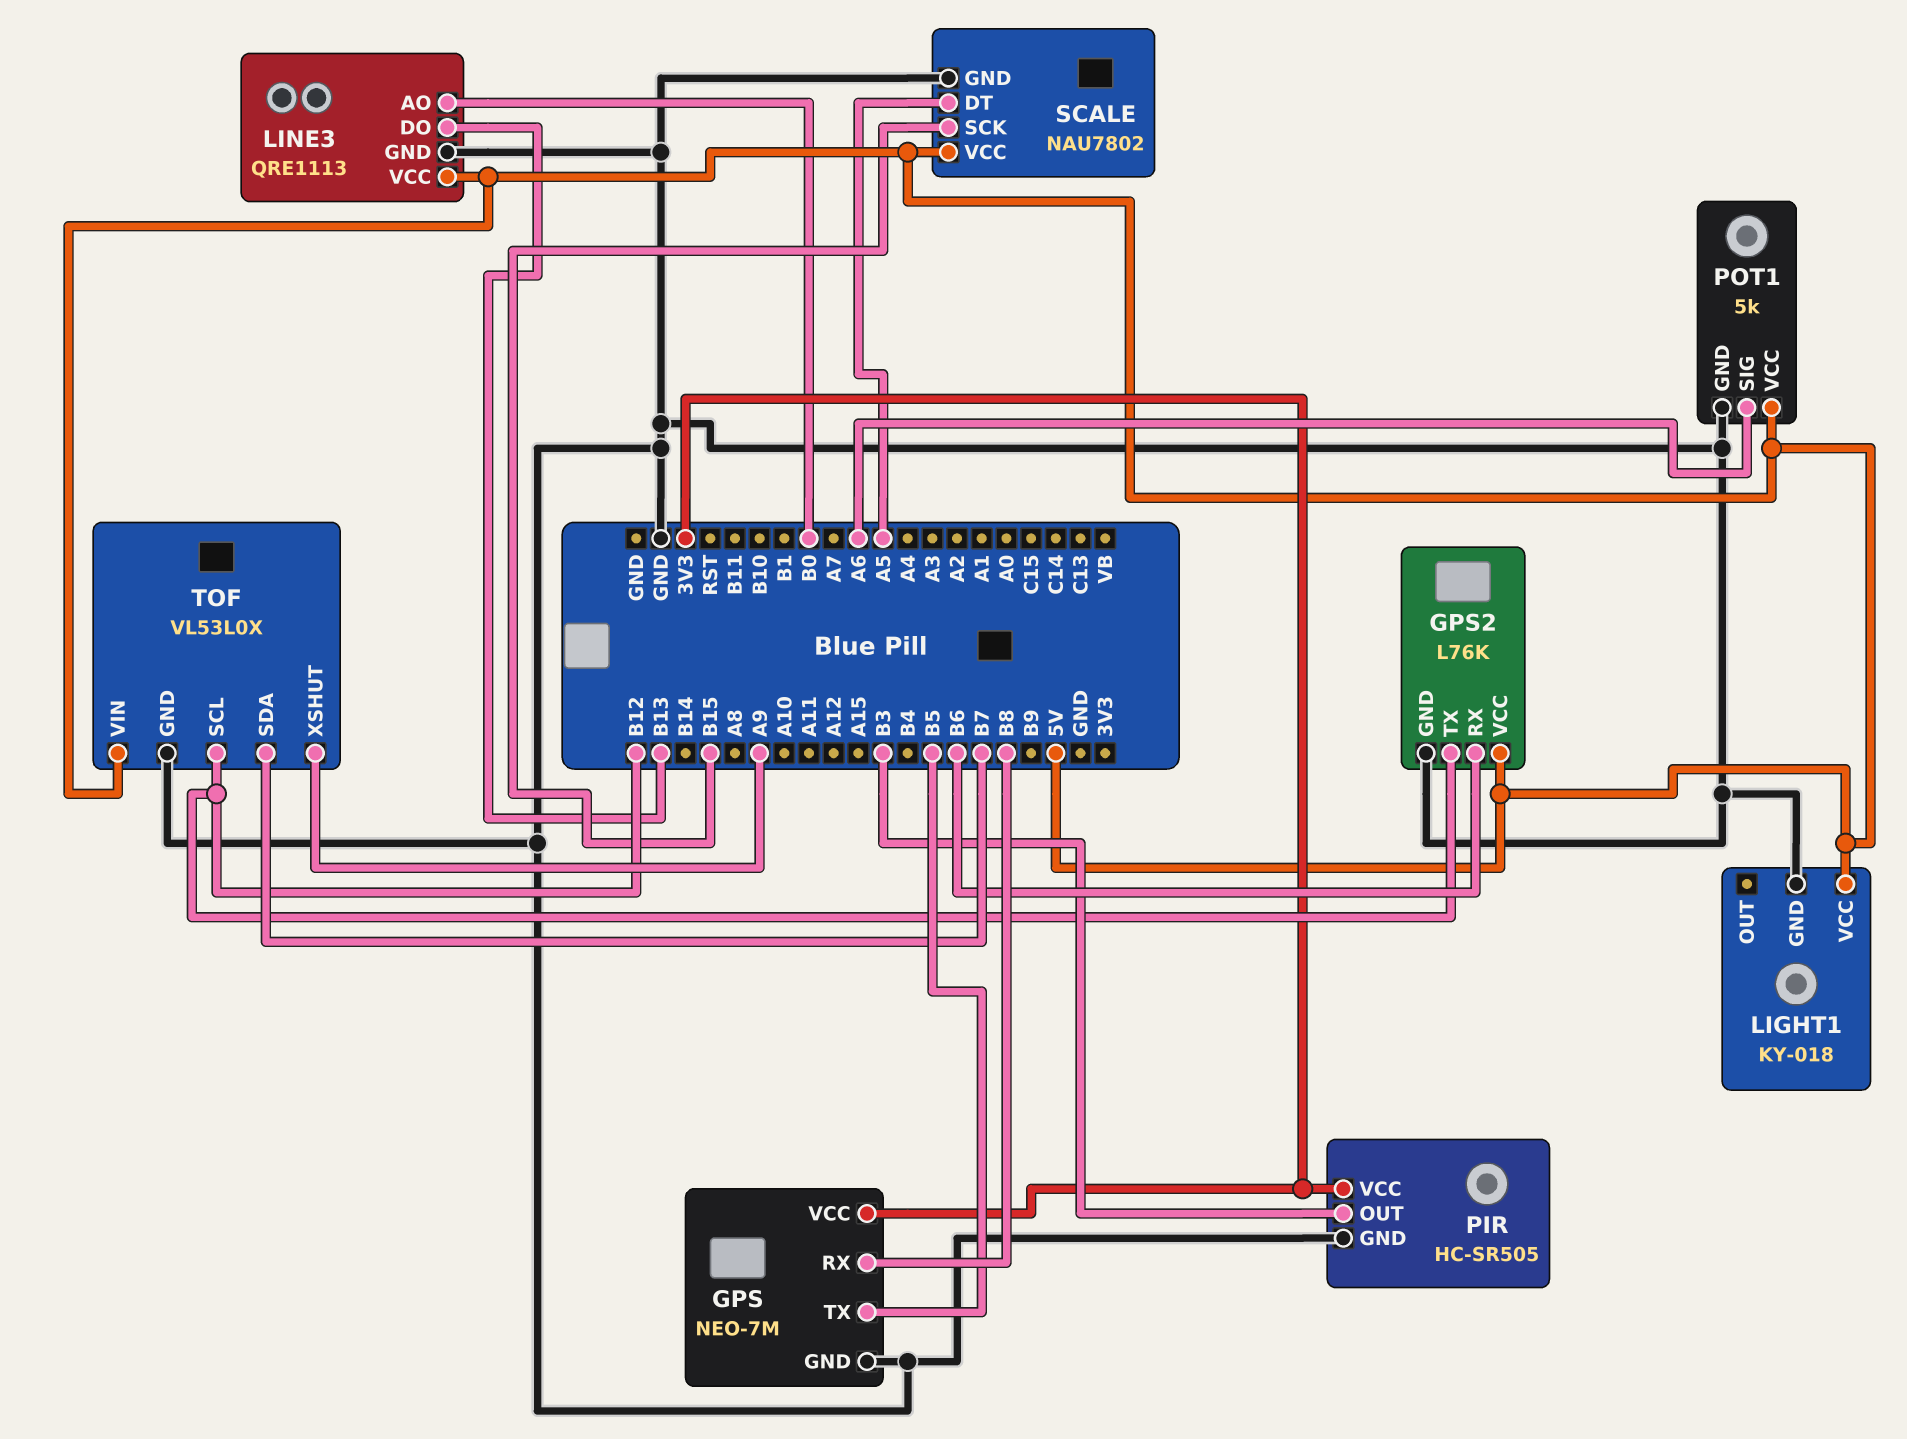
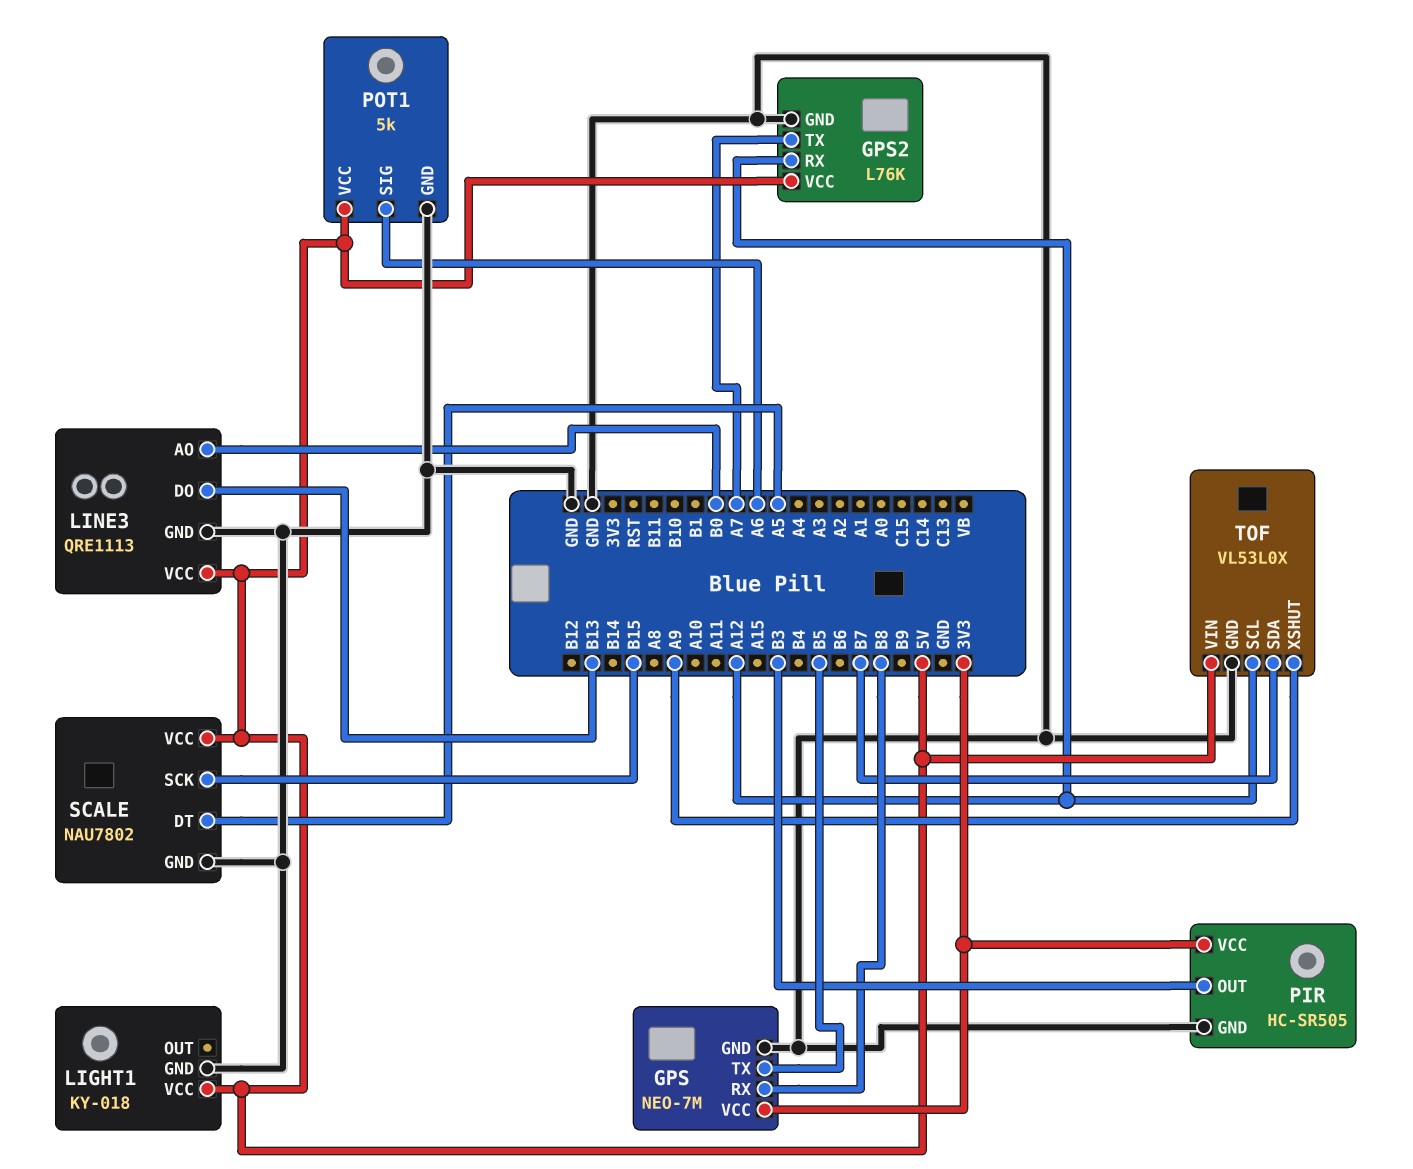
GPS2 pin RX: B6 -> A12
GPS2 pin TX: B12 -> A7
TOF pin SCL: B12 -> A12

